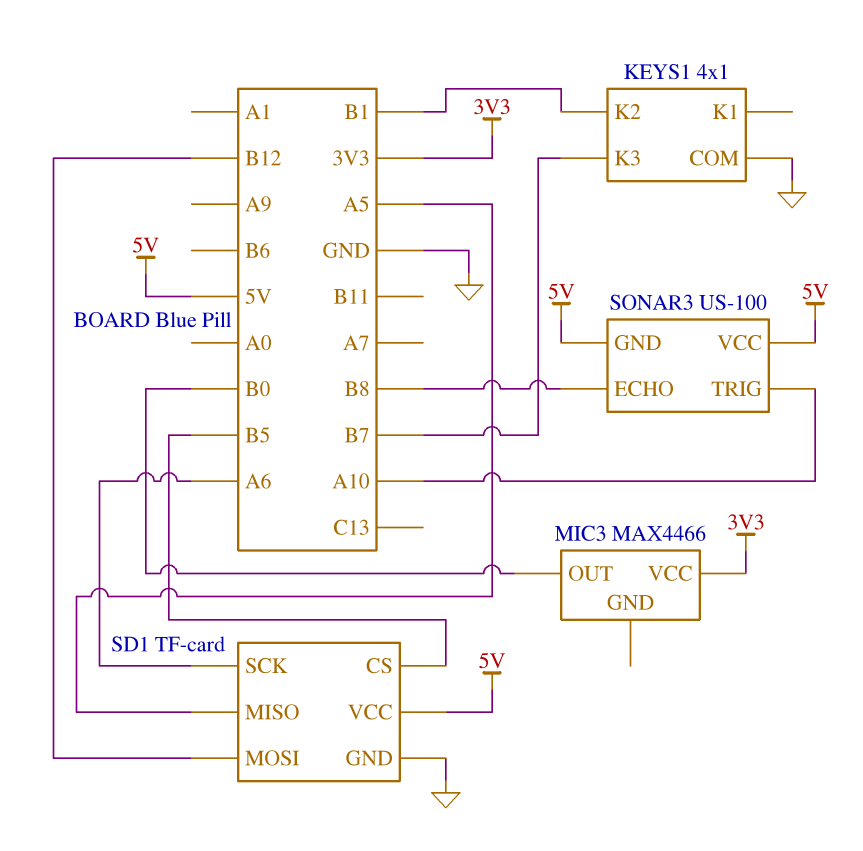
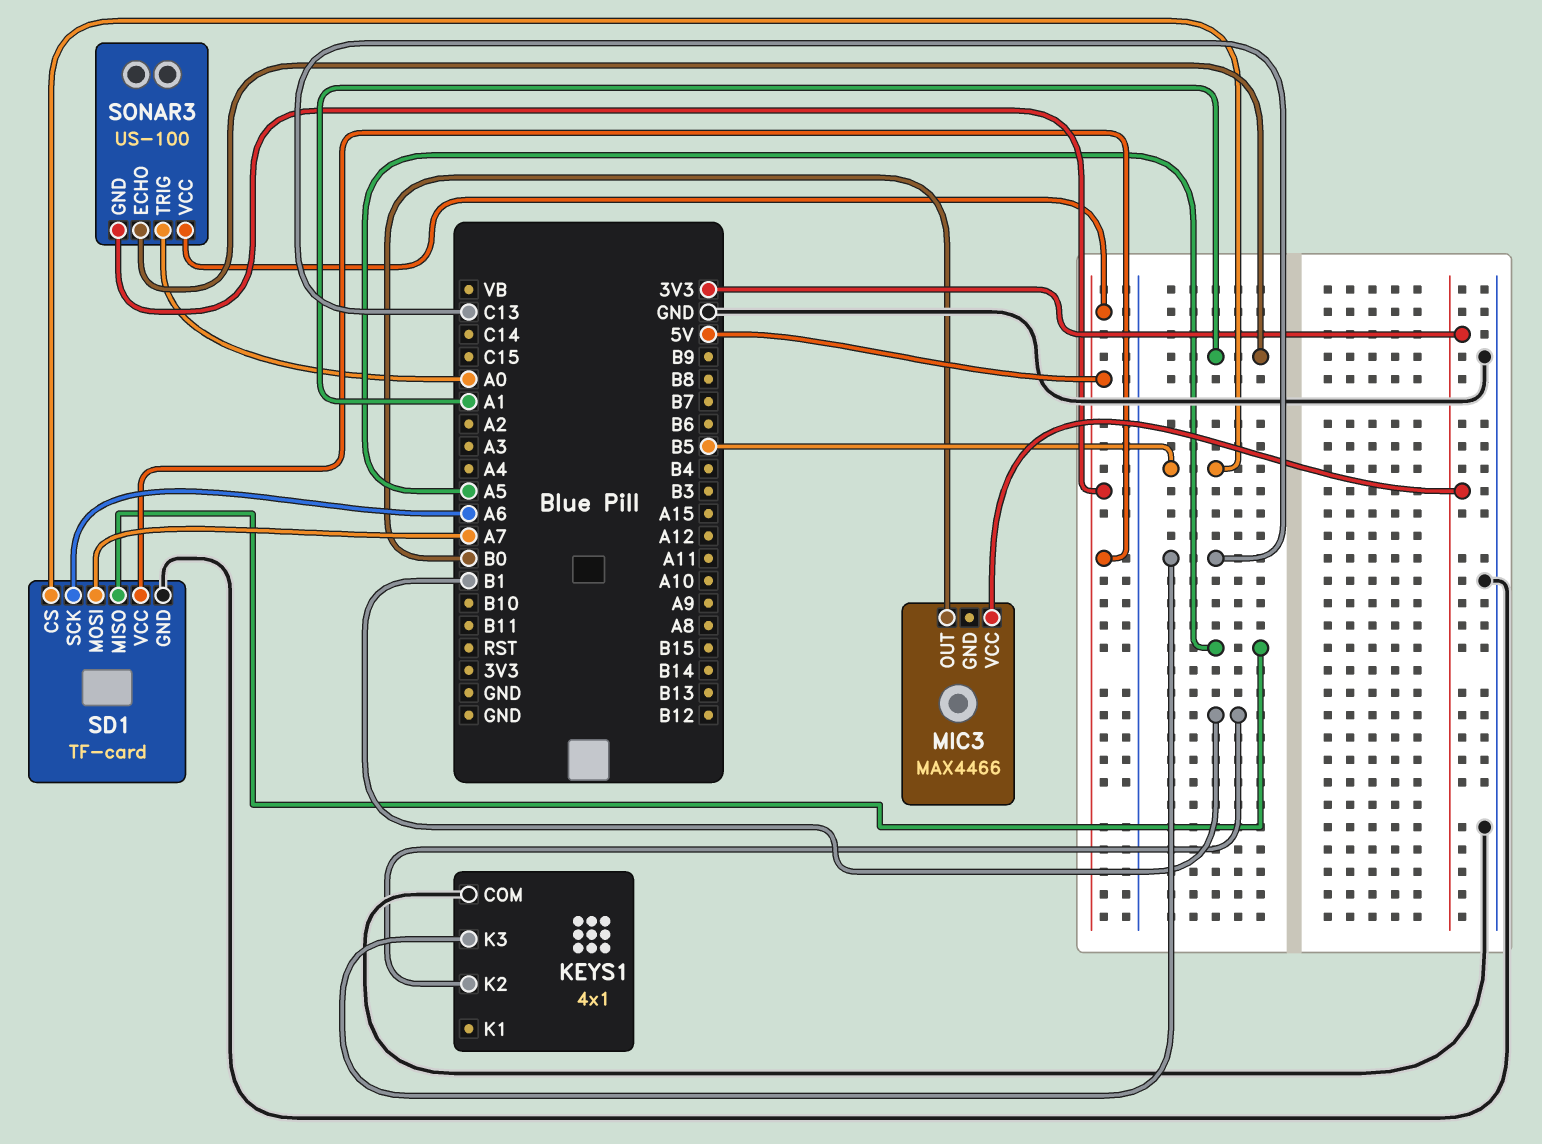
KEYS1 pin K3: B7 -> C13
SD1 pin MOSI: B12 -> A7
SONAR3 pin ECHO: B8 -> A1
SONAR3 pin TRIG: A10 -> A0

